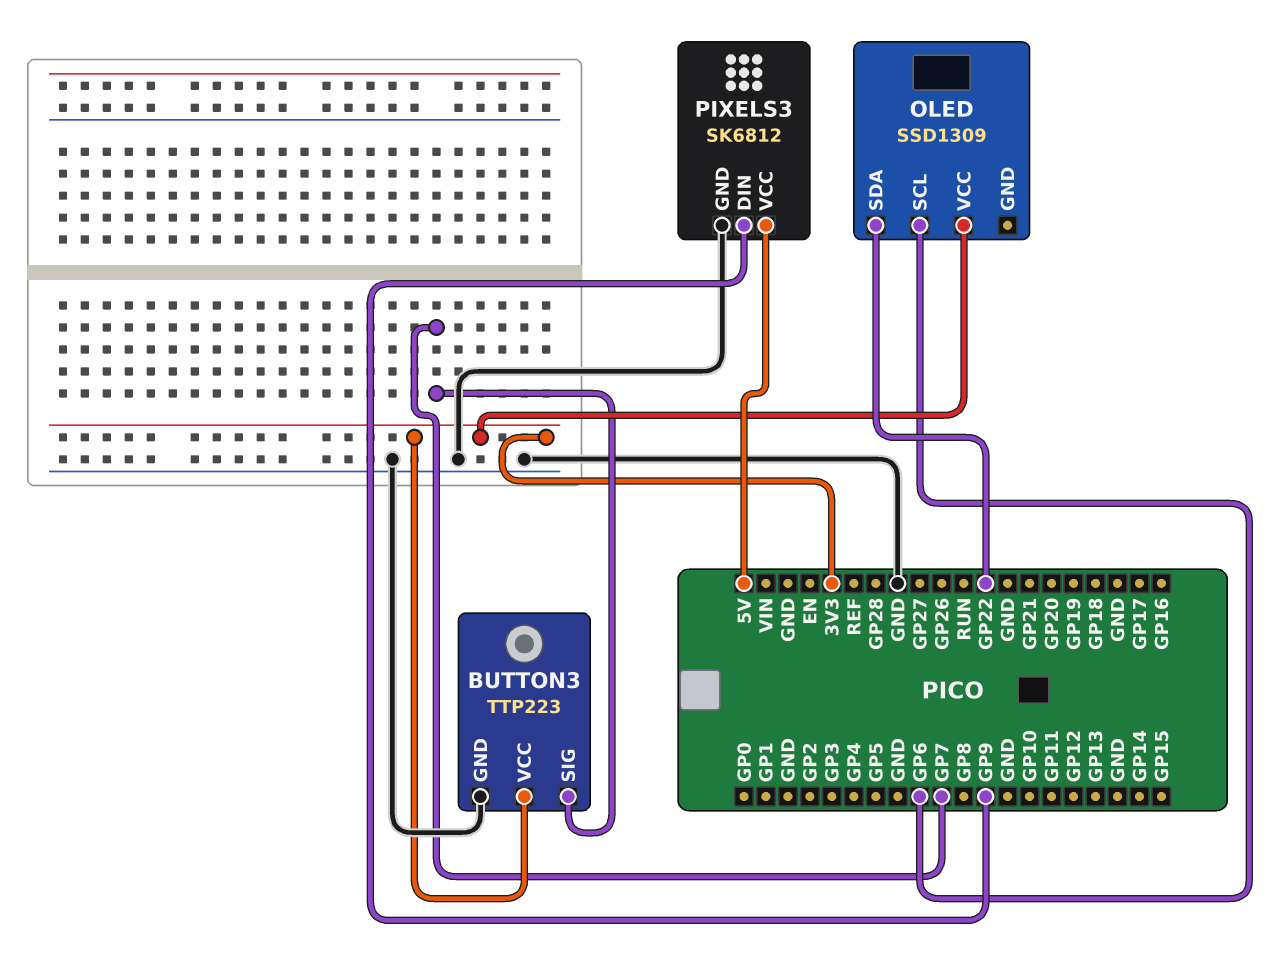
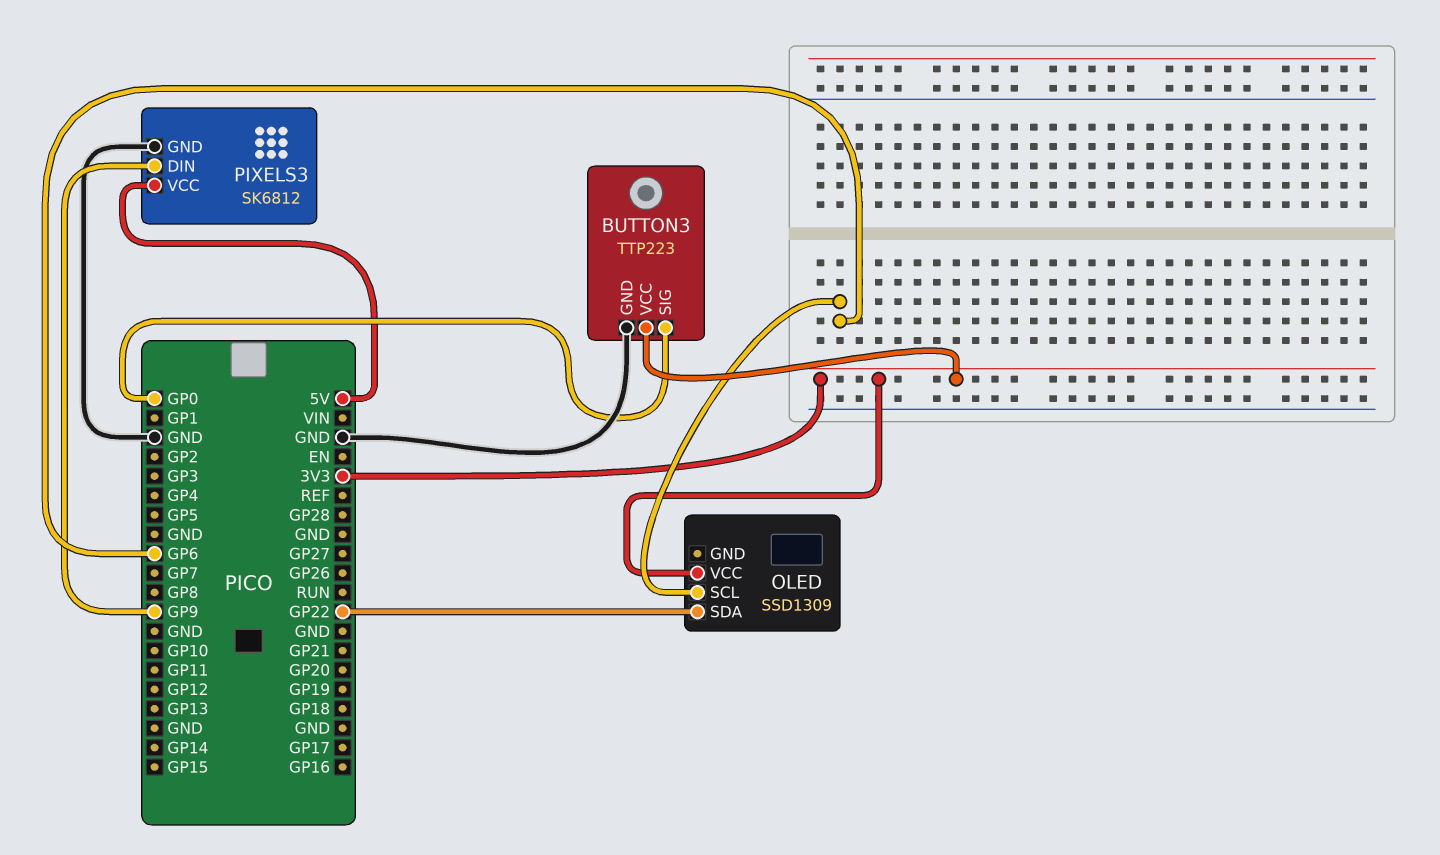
BUTTON3 pin SIG: GP7 -> GP0

